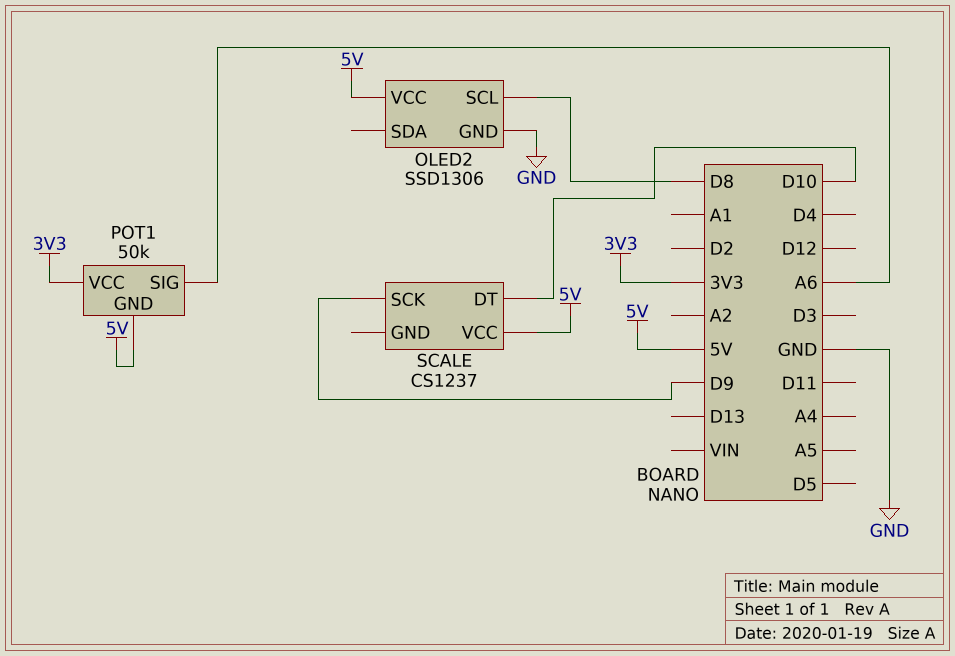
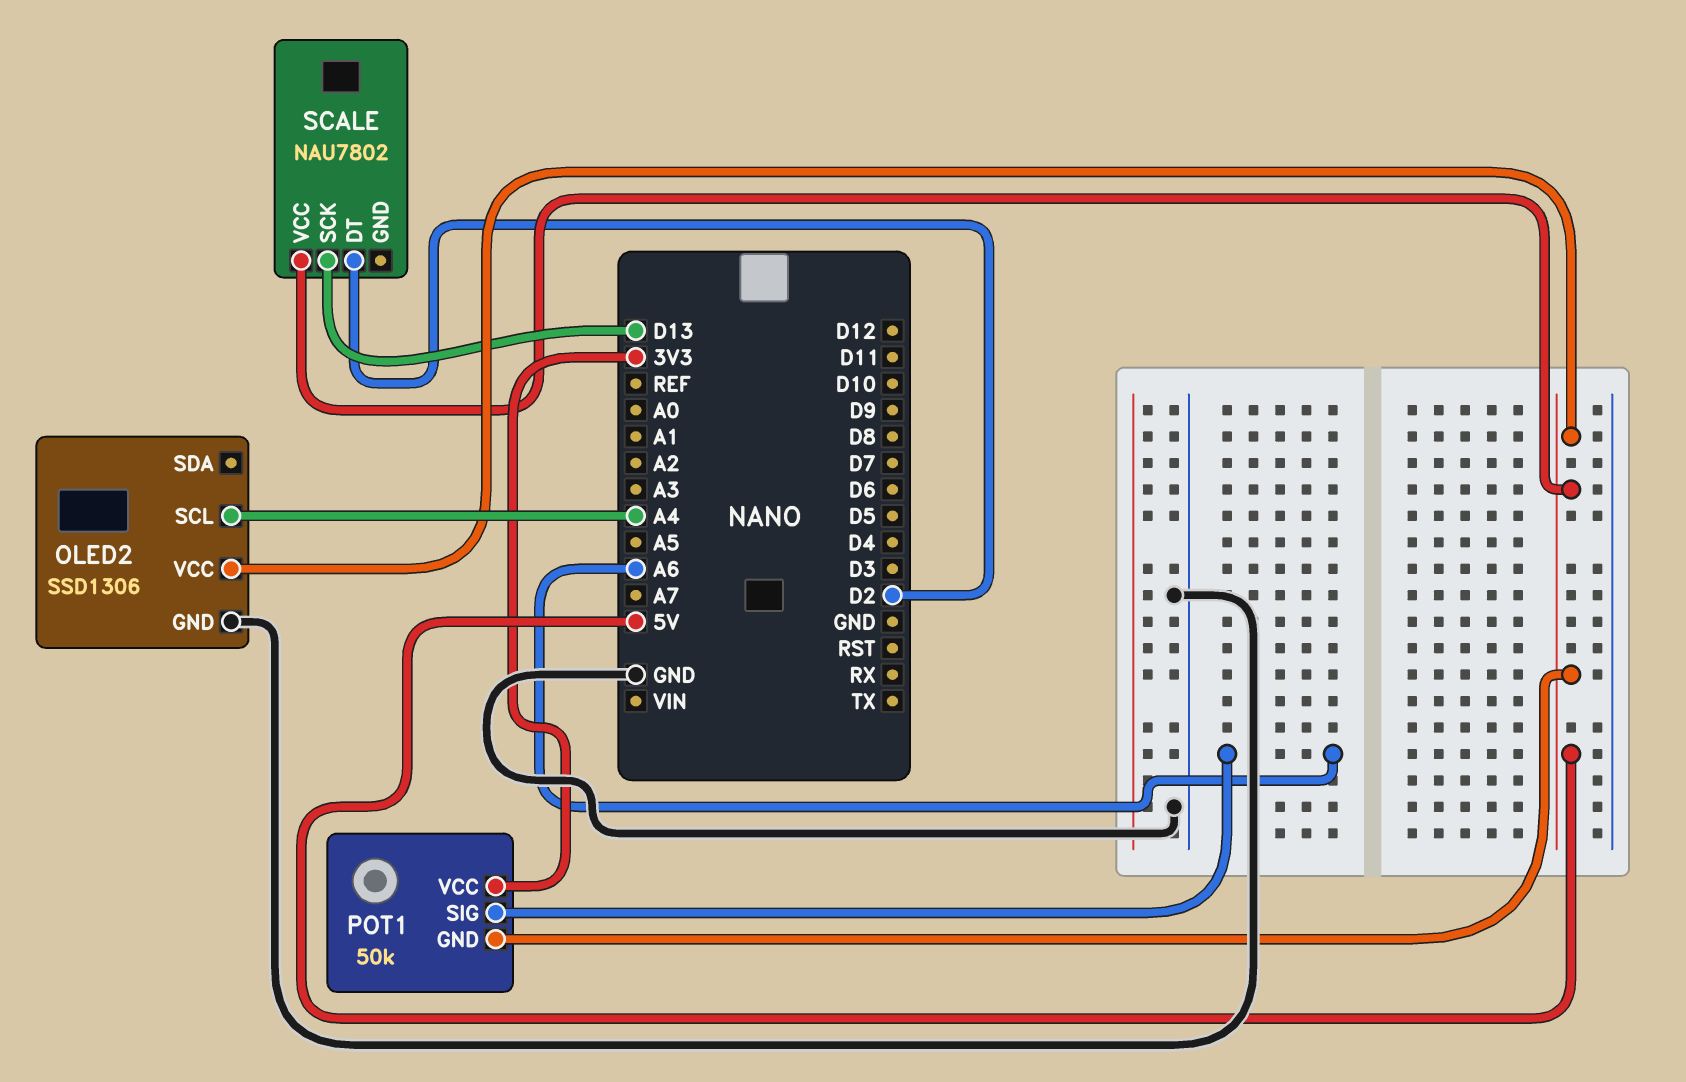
OLED2 pin SCL: D8 -> A4
SCALE: CS1237 -> NAU7802
SCALE pin DT: D10 -> D2
SCALE pin SCK: D9 -> D13

